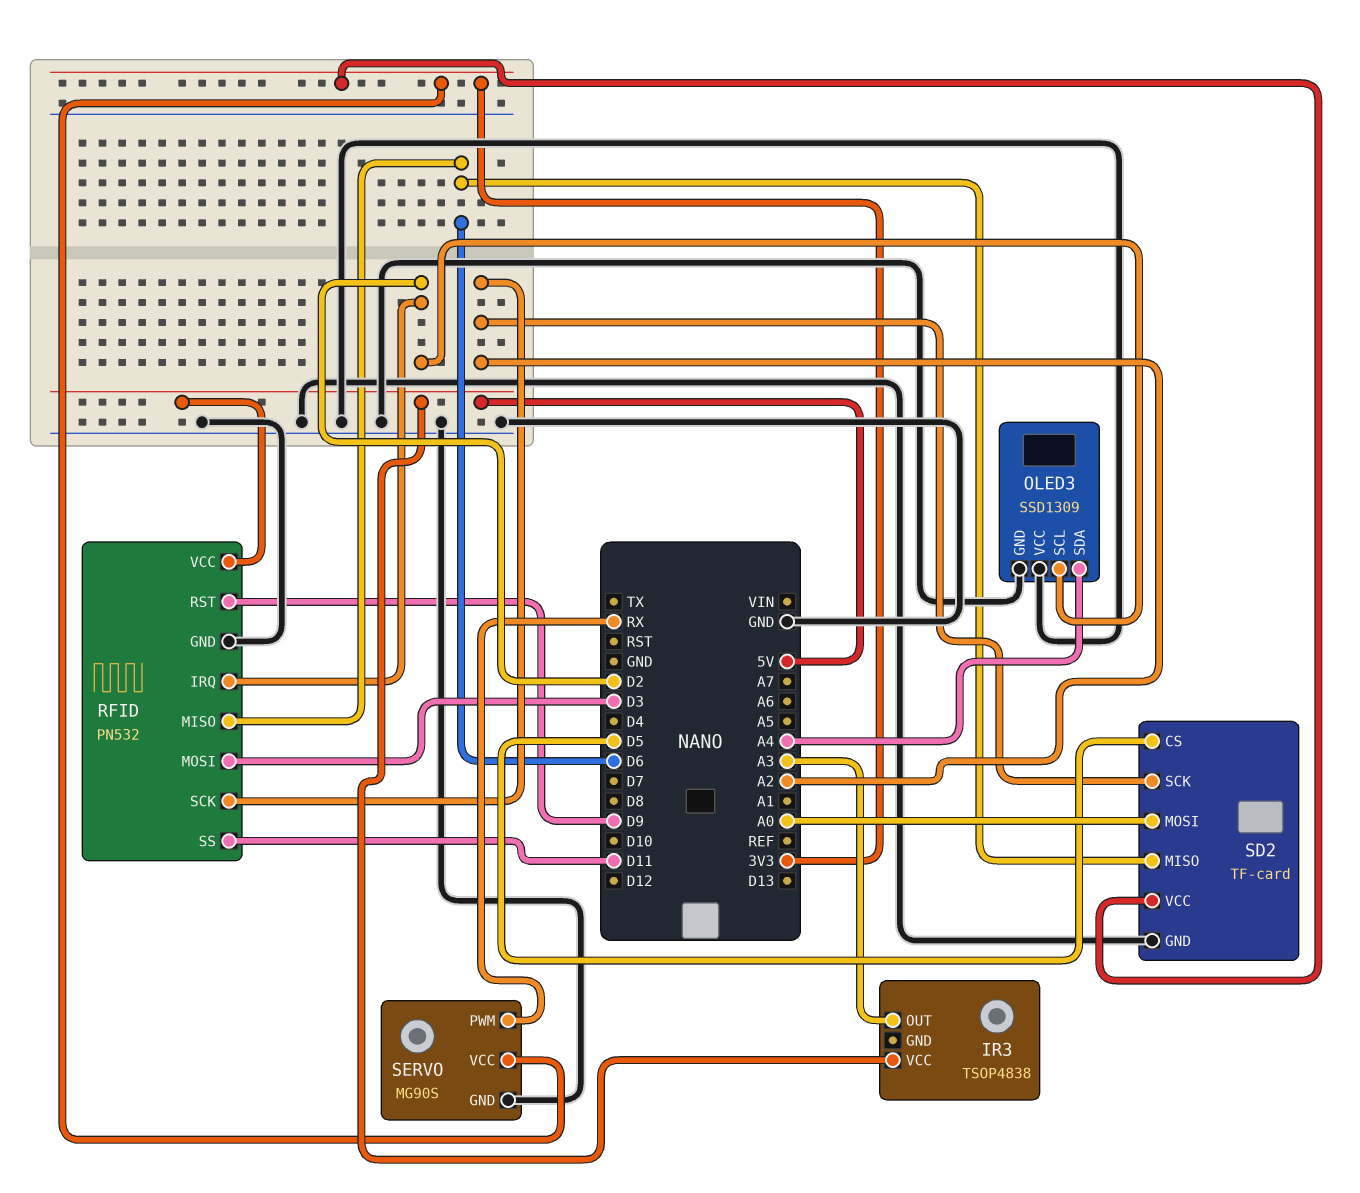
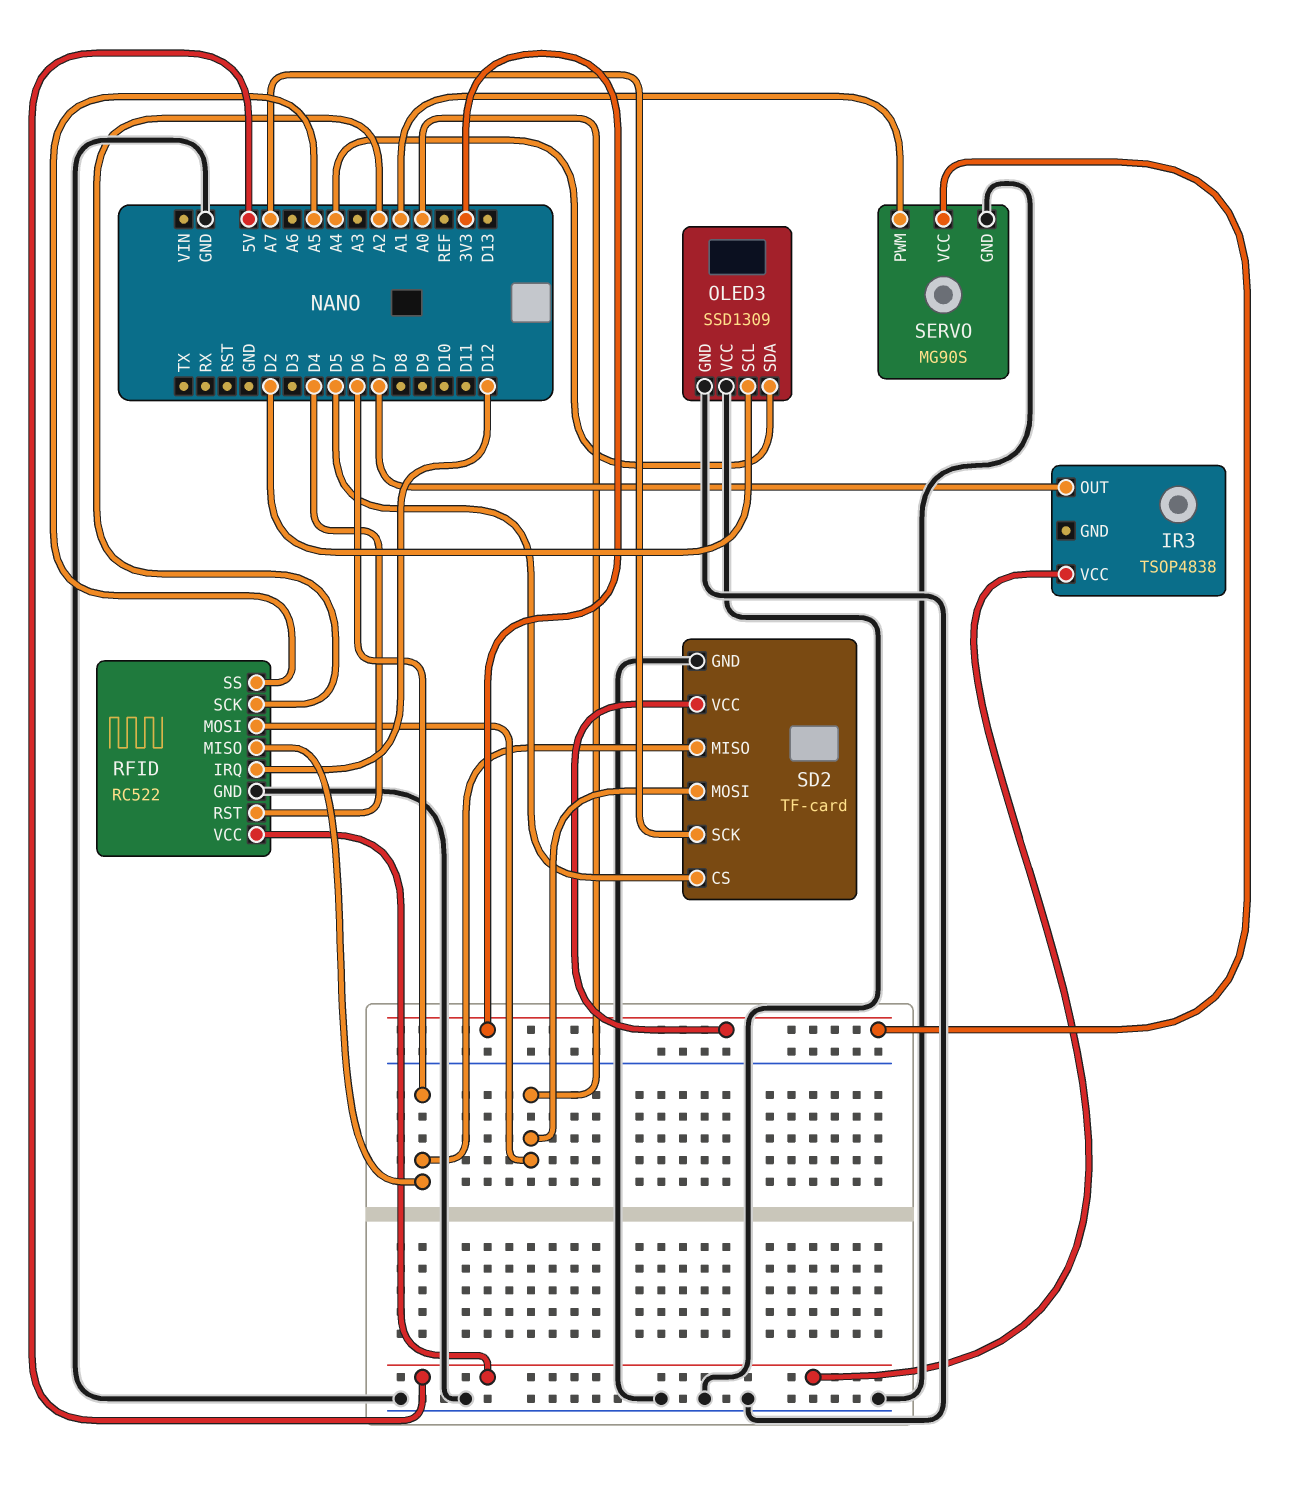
IR3 pin OUT: A3 -> D7
RFID: PN532 -> RC522
RFID pin IRQ: D2 -> D12
RFID pin MOSI: D3 -> A0
RFID pin RST: D9 -> D4
RFID pin SS: D11 -> A5
SD2 pin SCK: A2 -> A7
SERVO pin PWM: RX -> A1

